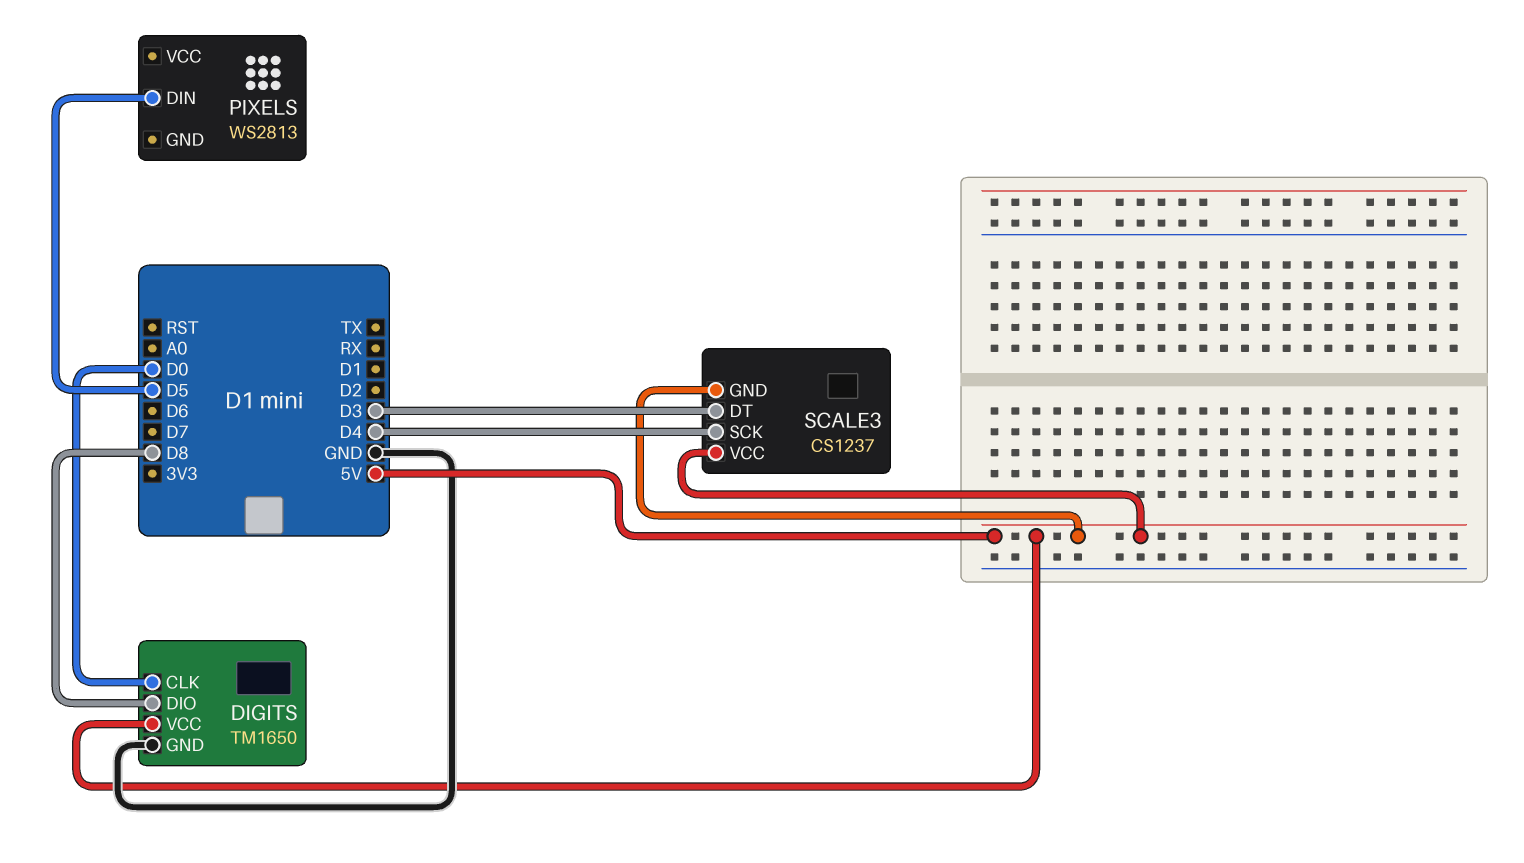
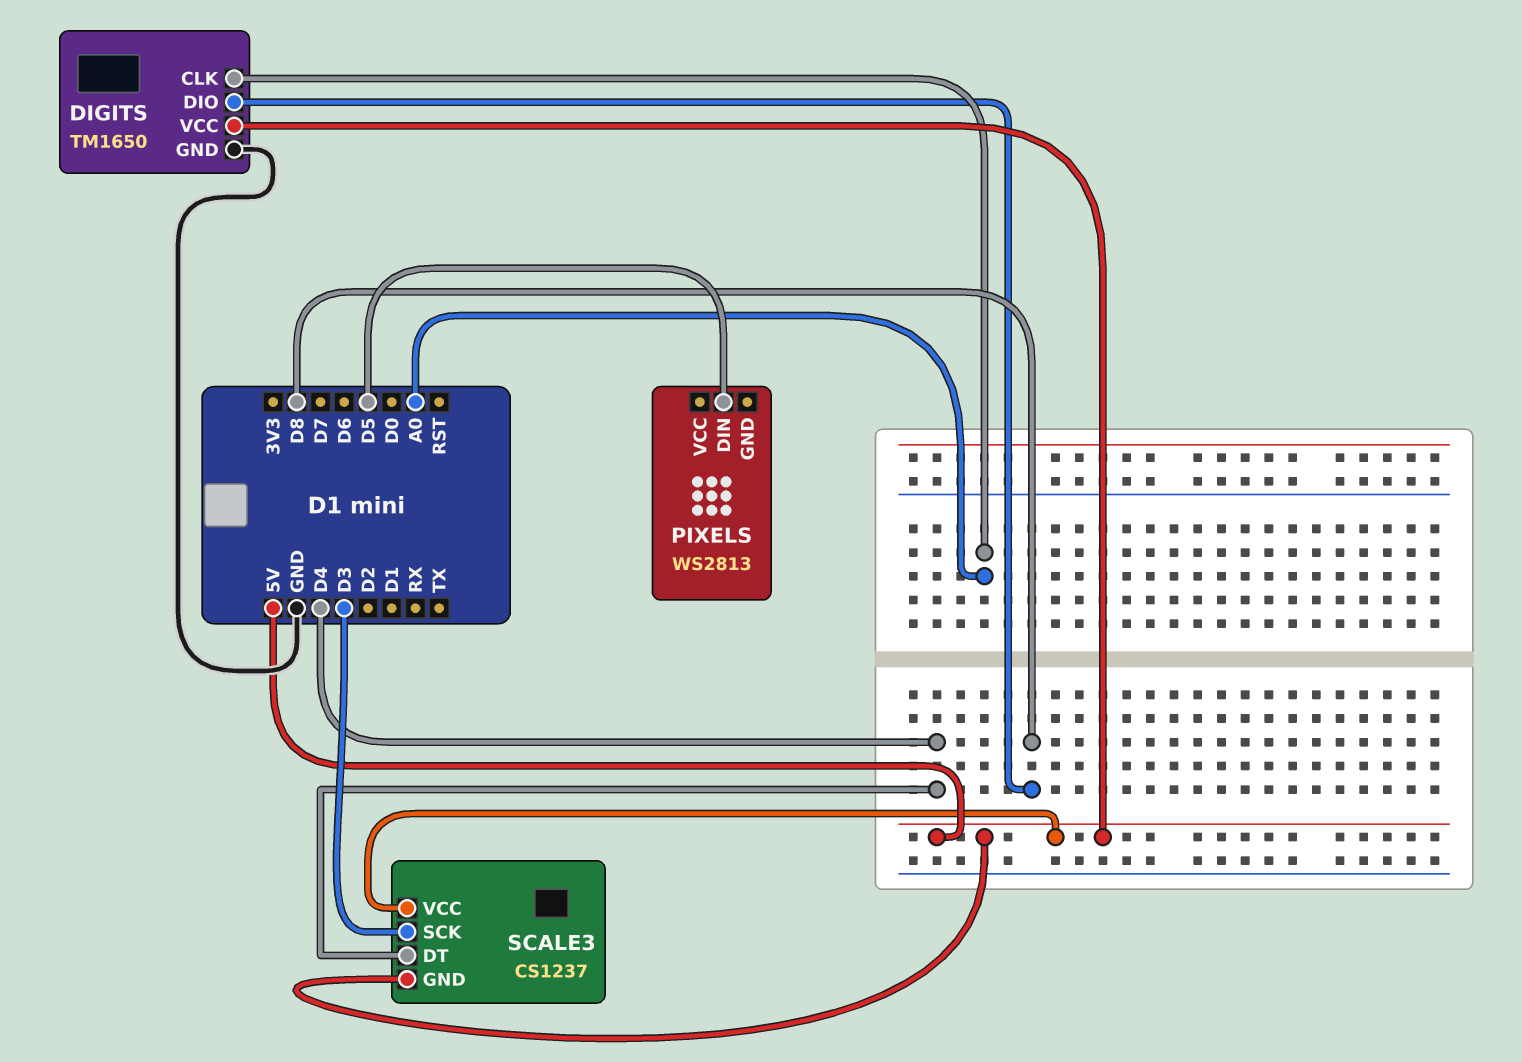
DIGITS pin CLK: D0 -> A0
SCALE3 pin DT: D3 -> D4
SCALE3 pin SCK: D4 -> D3

